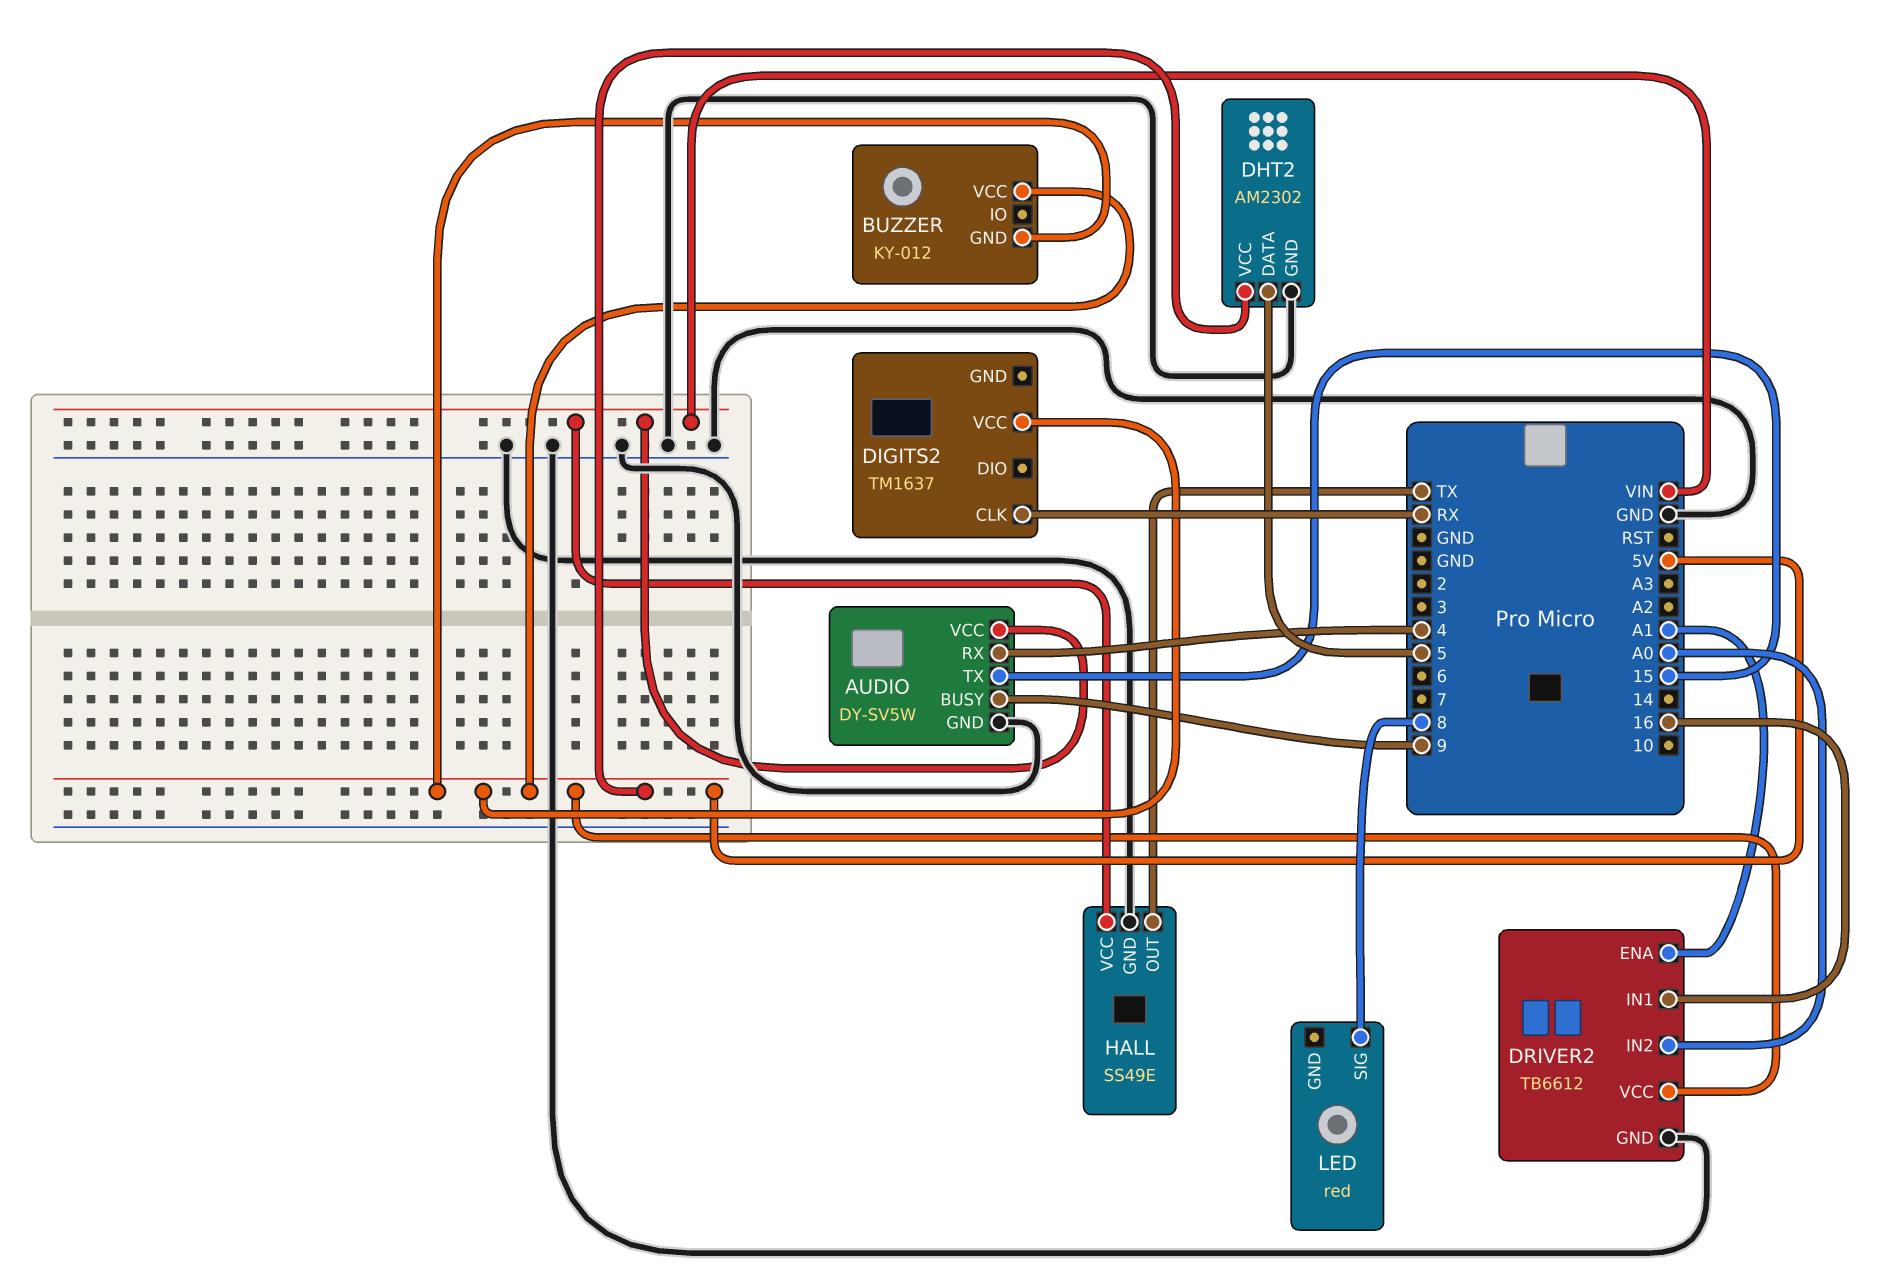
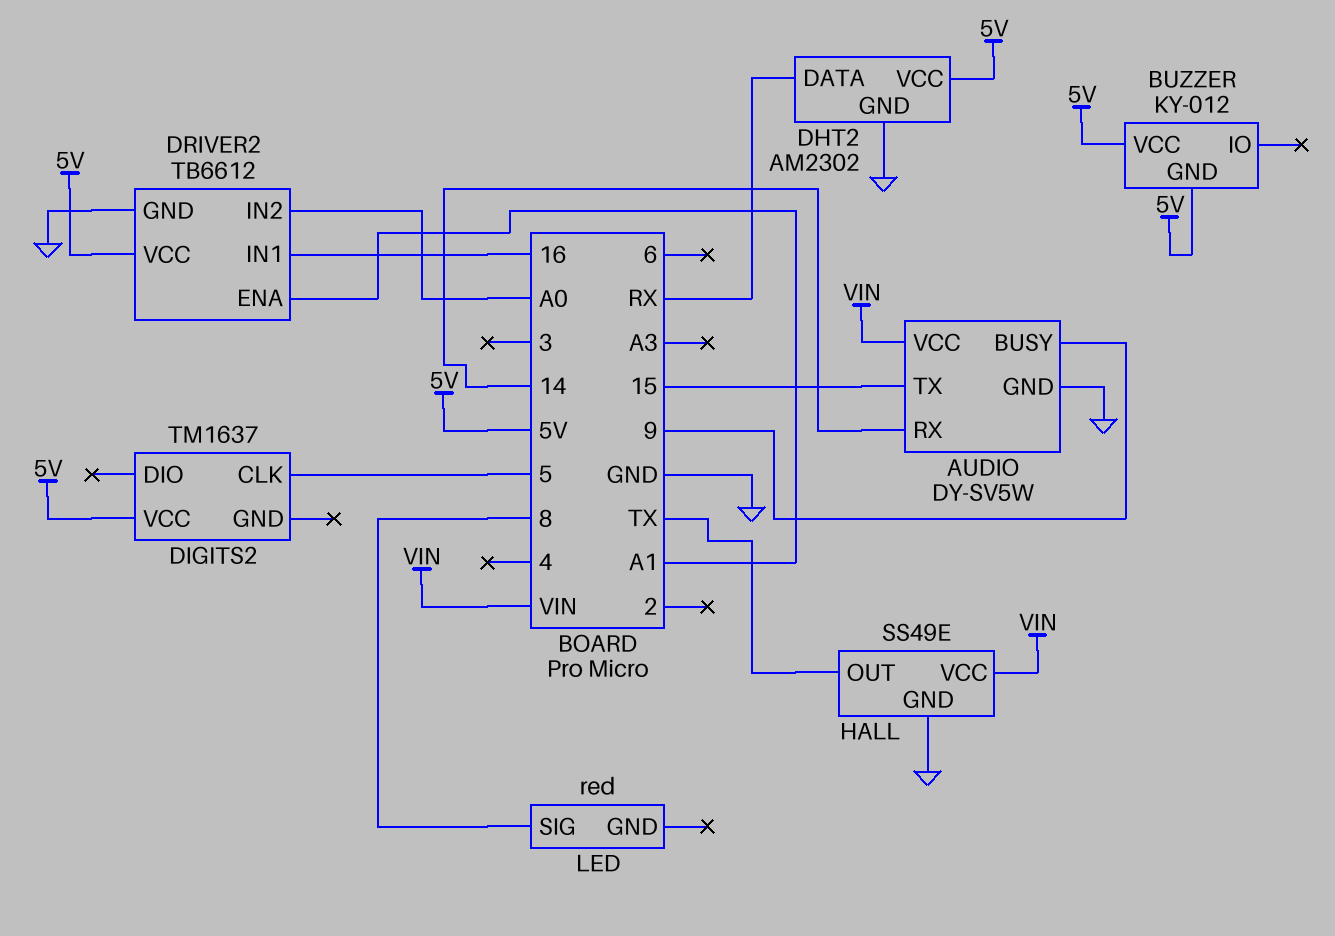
AUDIO pin RX: 4 -> 14
DHT2 pin DATA: 5 -> RX
DIGITS2 pin CLK: RX -> 5

